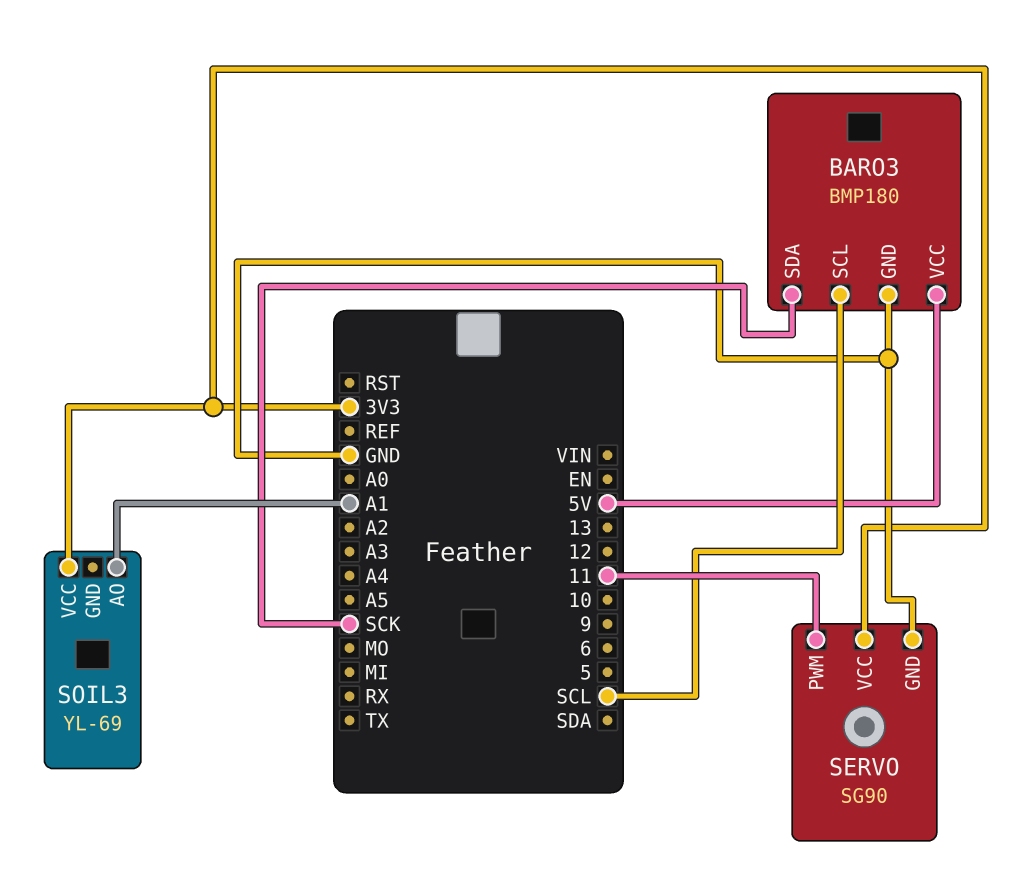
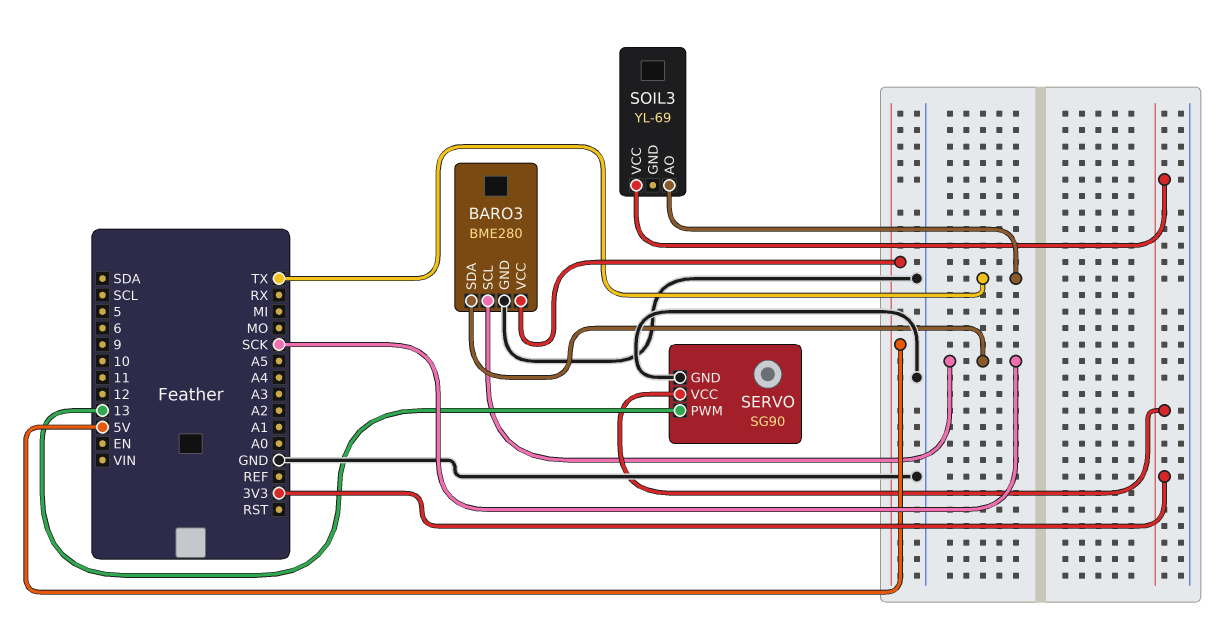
BARO3: BMP180 -> BME280
BARO3 pin SCL: SCL -> SCK
SERVO pin PWM: 11 -> 13
SOIL3 pin AO: A1 -> TX

